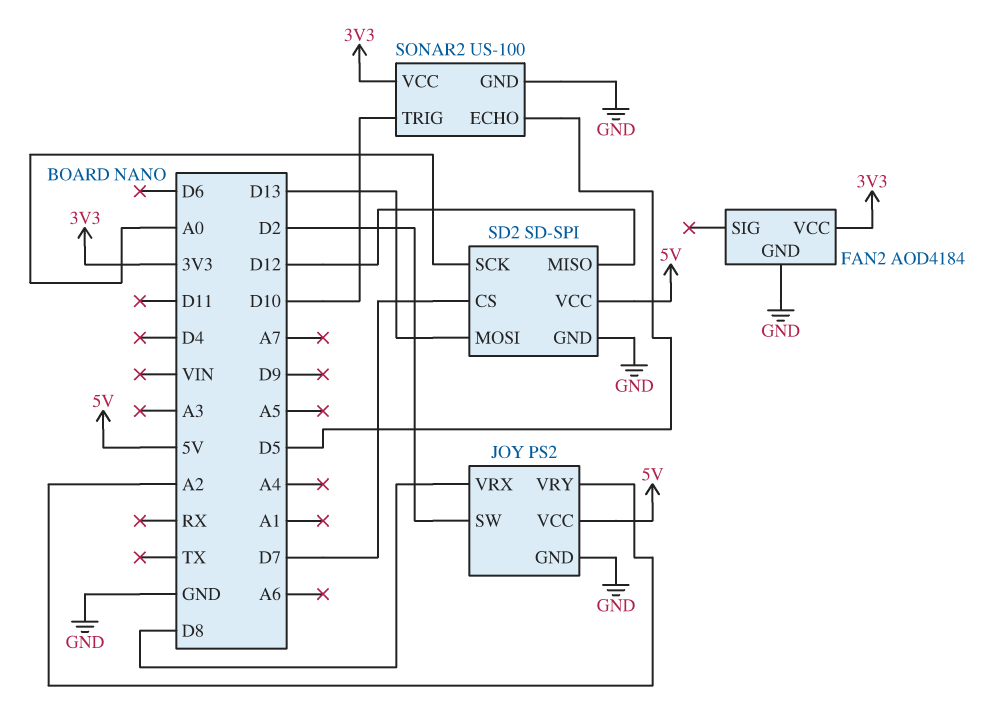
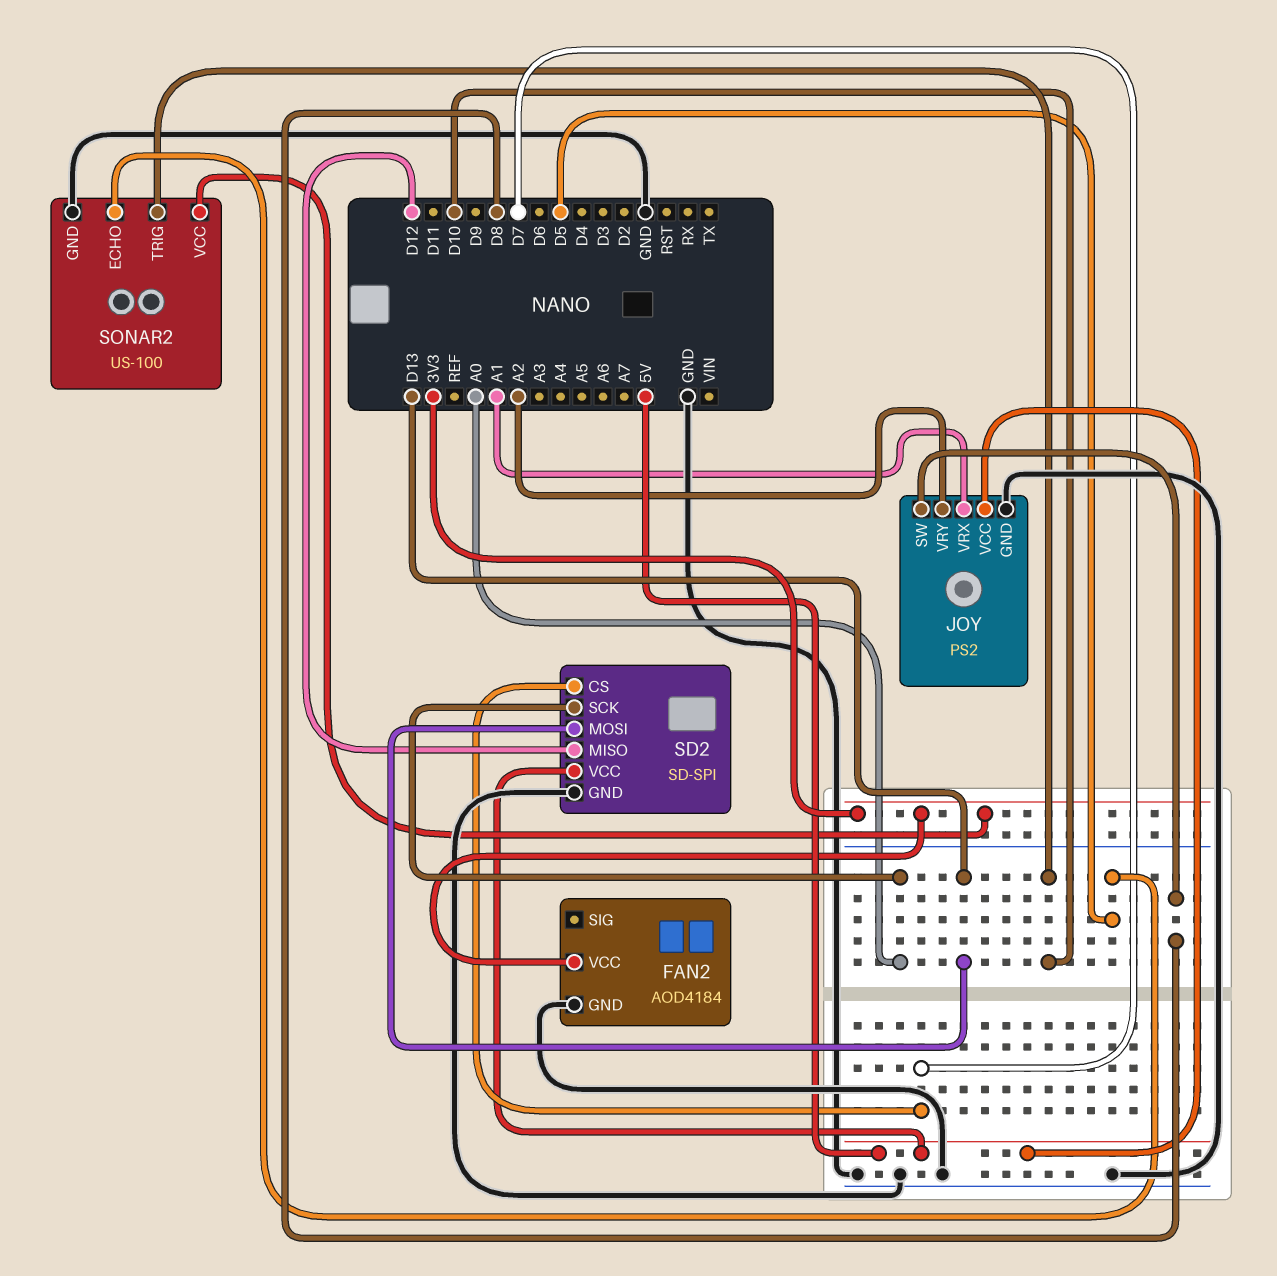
JOY pin SW: D2 -> D8
JOY pin VRX: D8 -> A1

